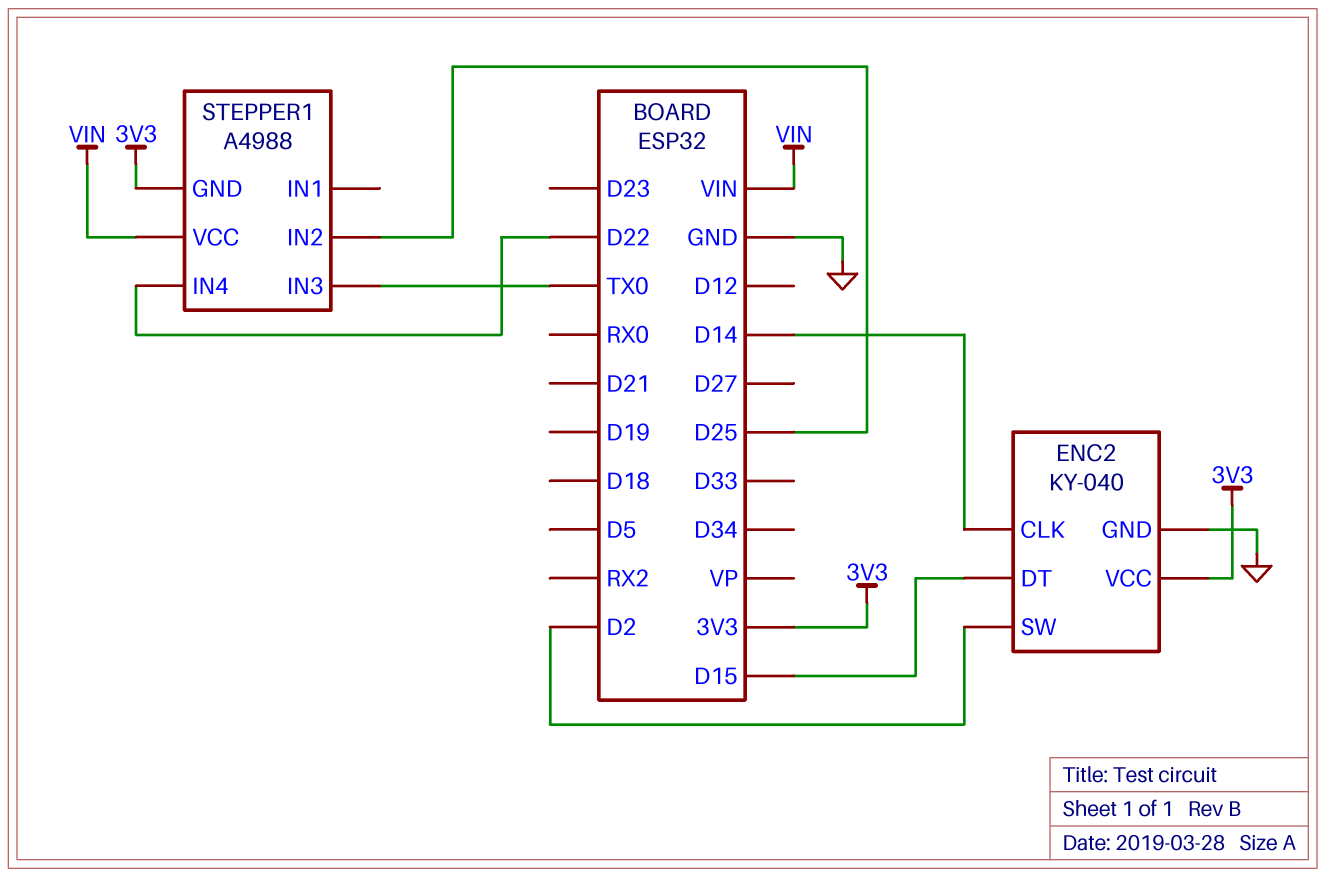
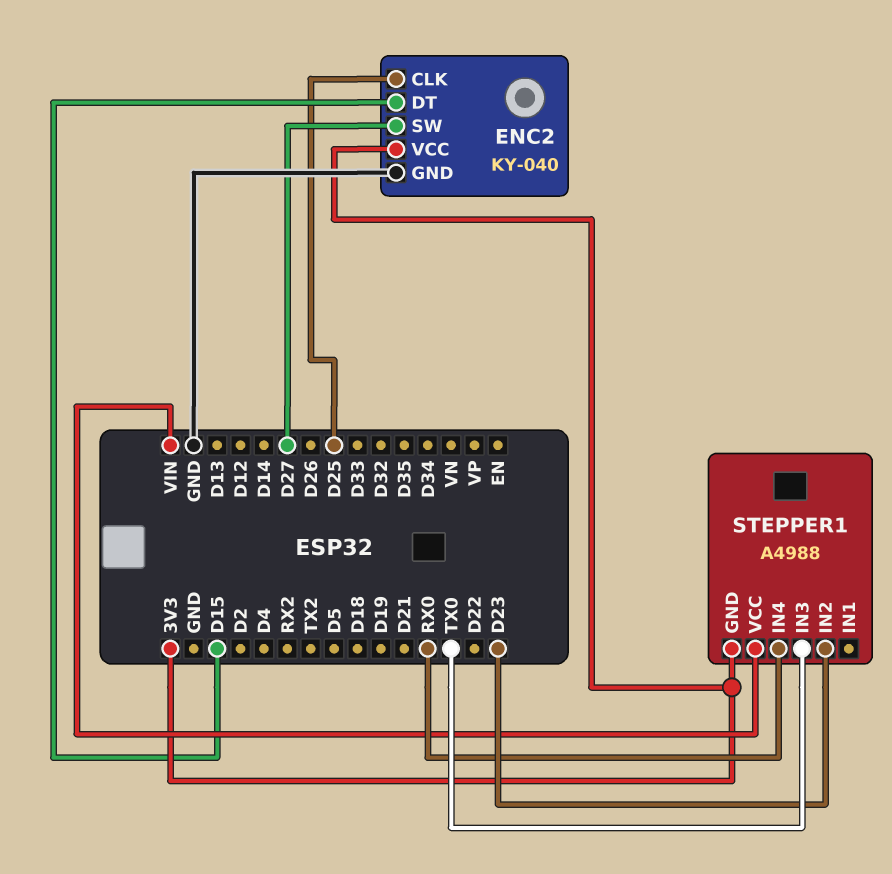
ENC2 pin CLK: D14 -> D25
ENC2 pin SW: D2 -> D27
STEPPER1 pin IN2: D25 -> D23
STEPPER1 pin IN4: D22 -> RX0

